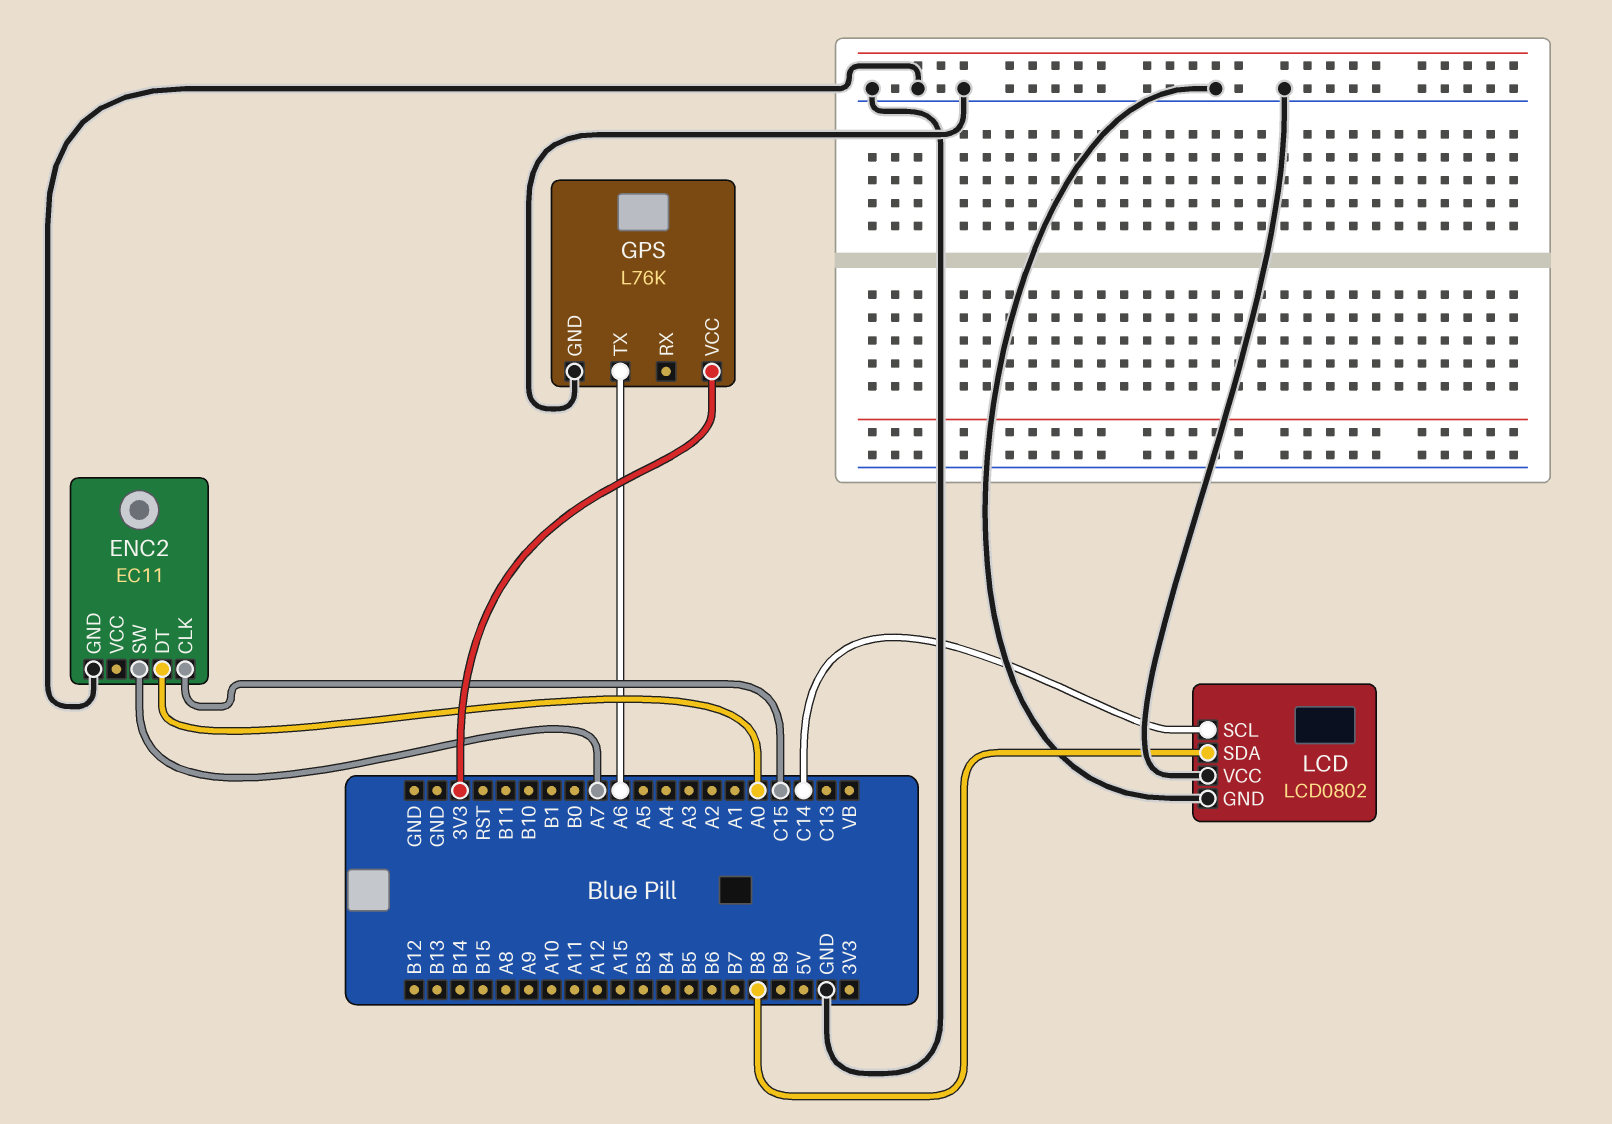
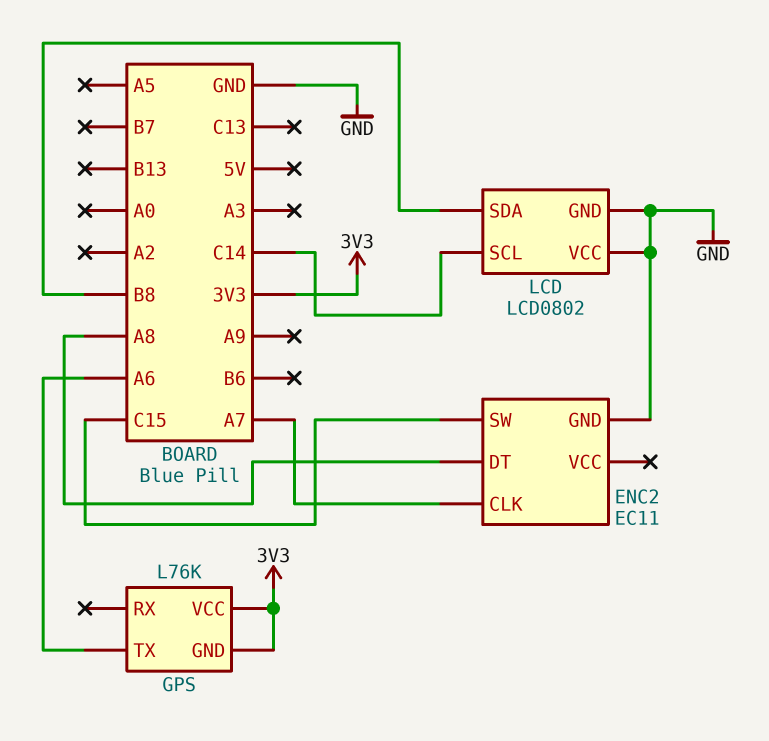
ENC2 pin CLK: C15 -> A7
ENC2 pin DT: A0 -> A8
ENC2 pin SW: A7 -> C15
GPS pin GND: GND -> 3V3

